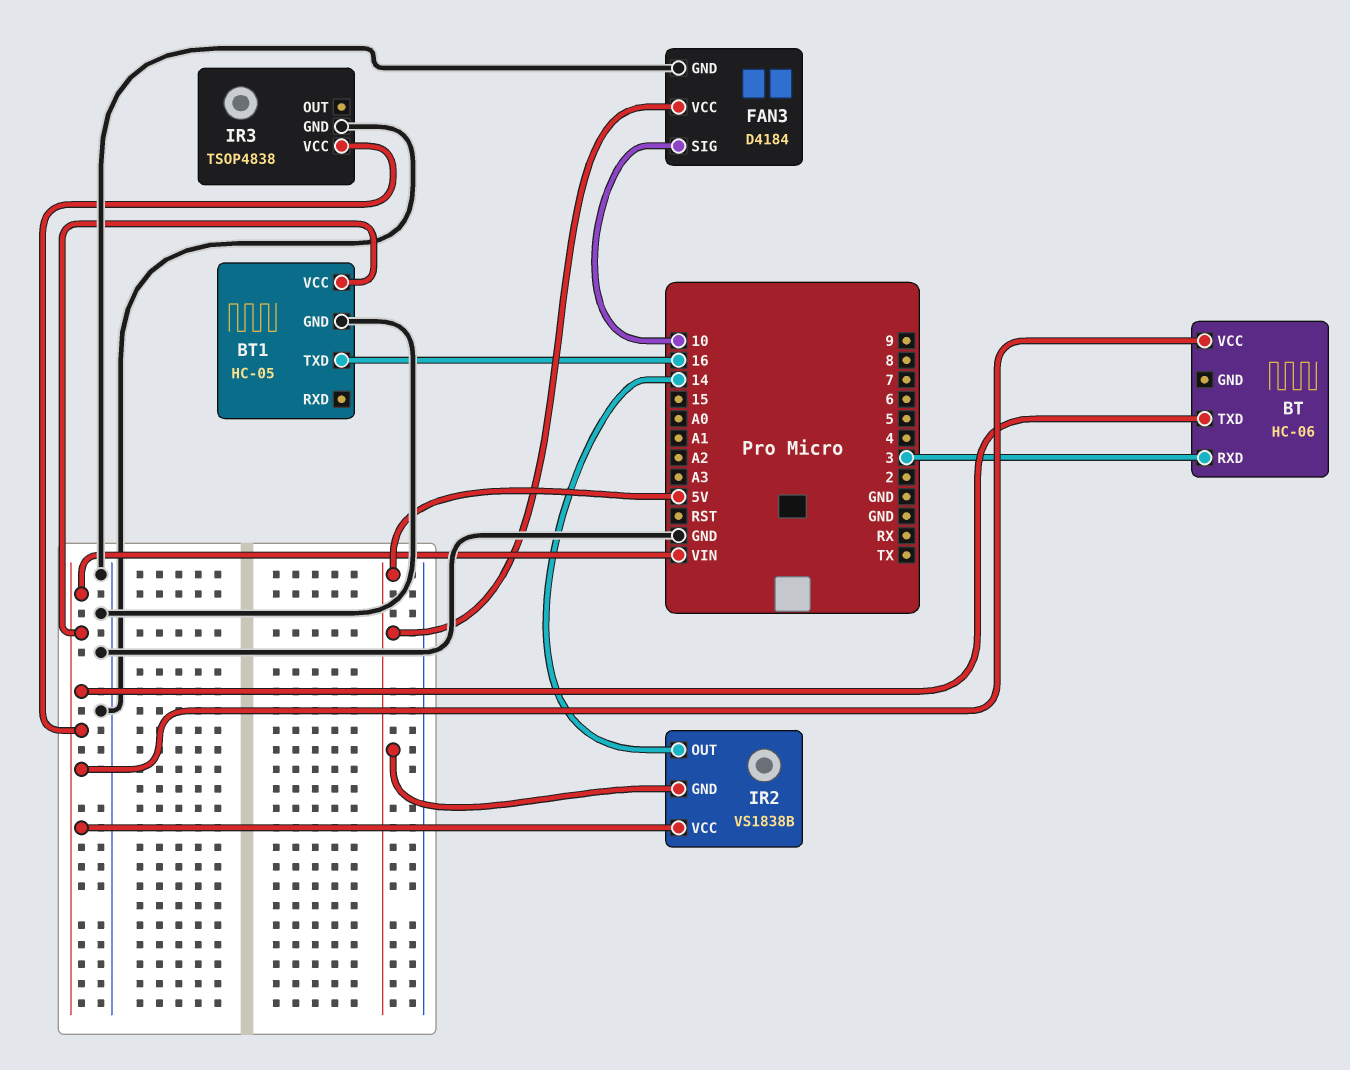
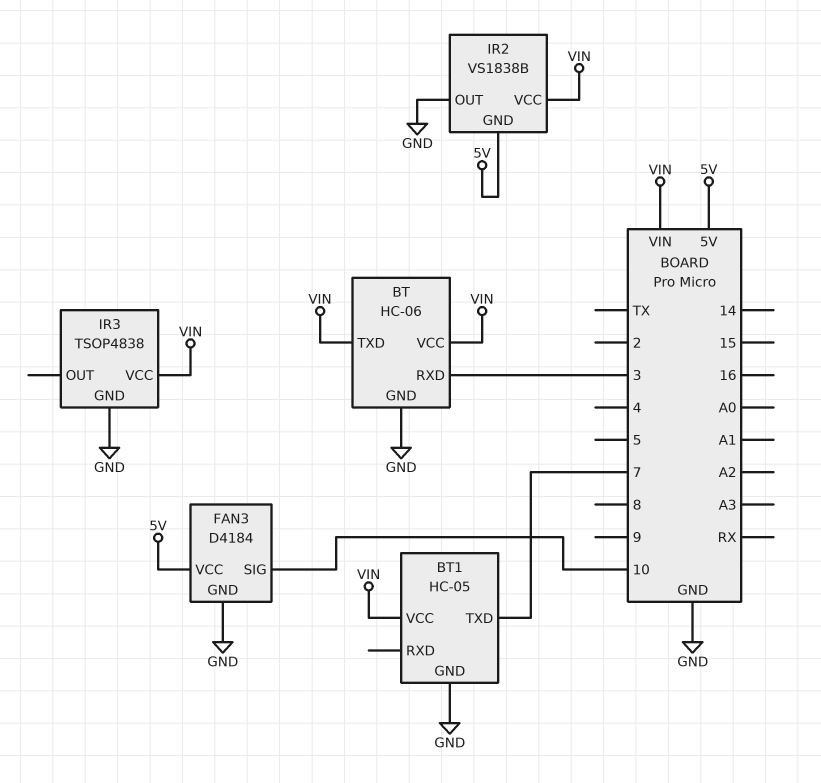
BT pin GND: none -> GND
BT1 pin TXD: 16 -> 7
IR2 pin OUT: 14 -> GND

